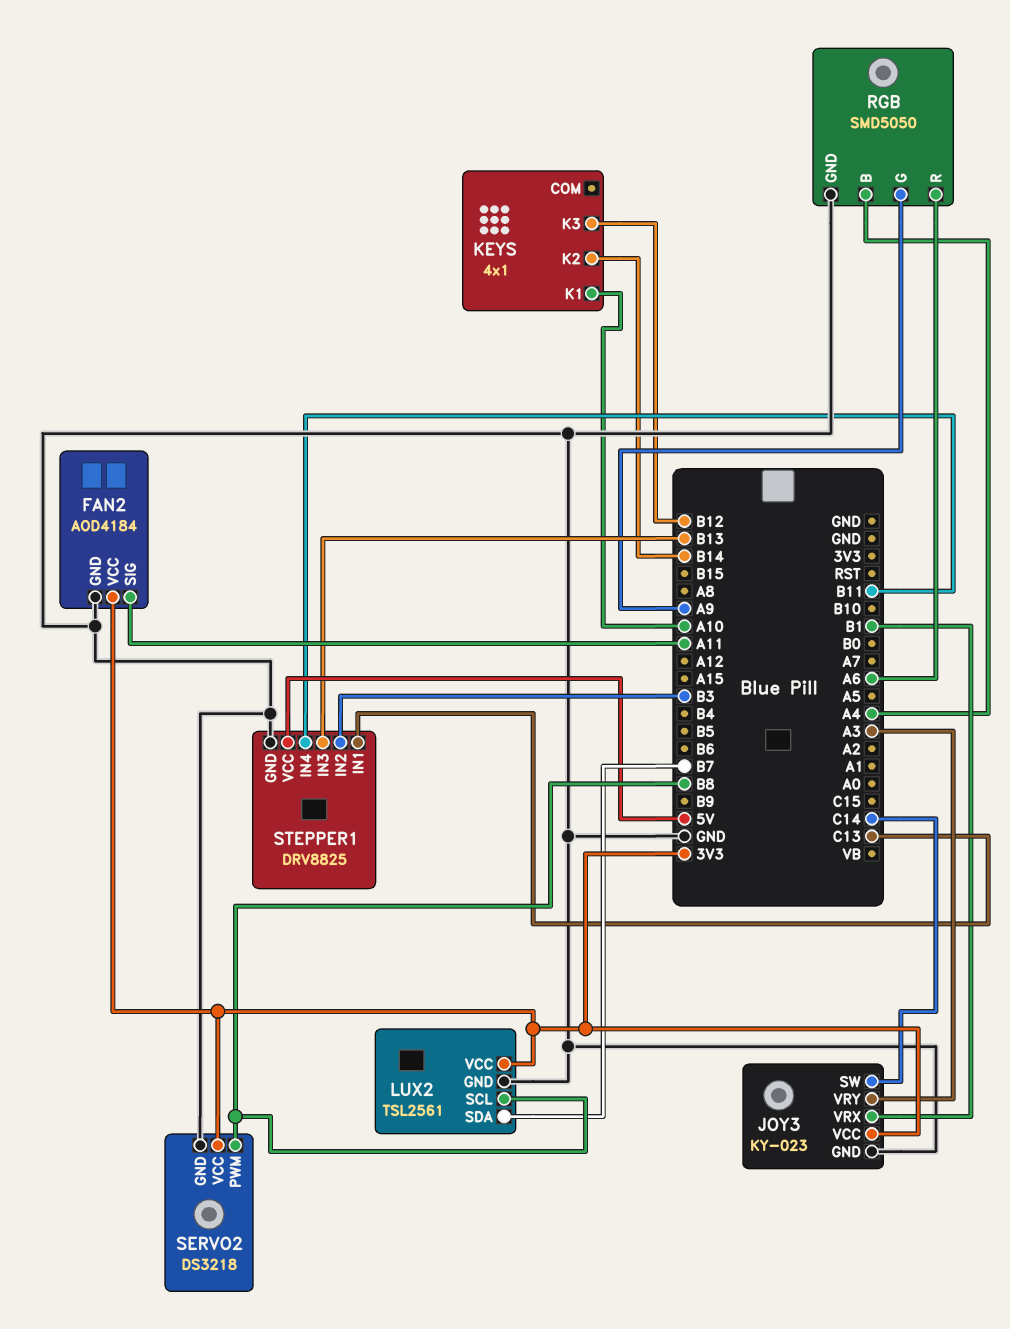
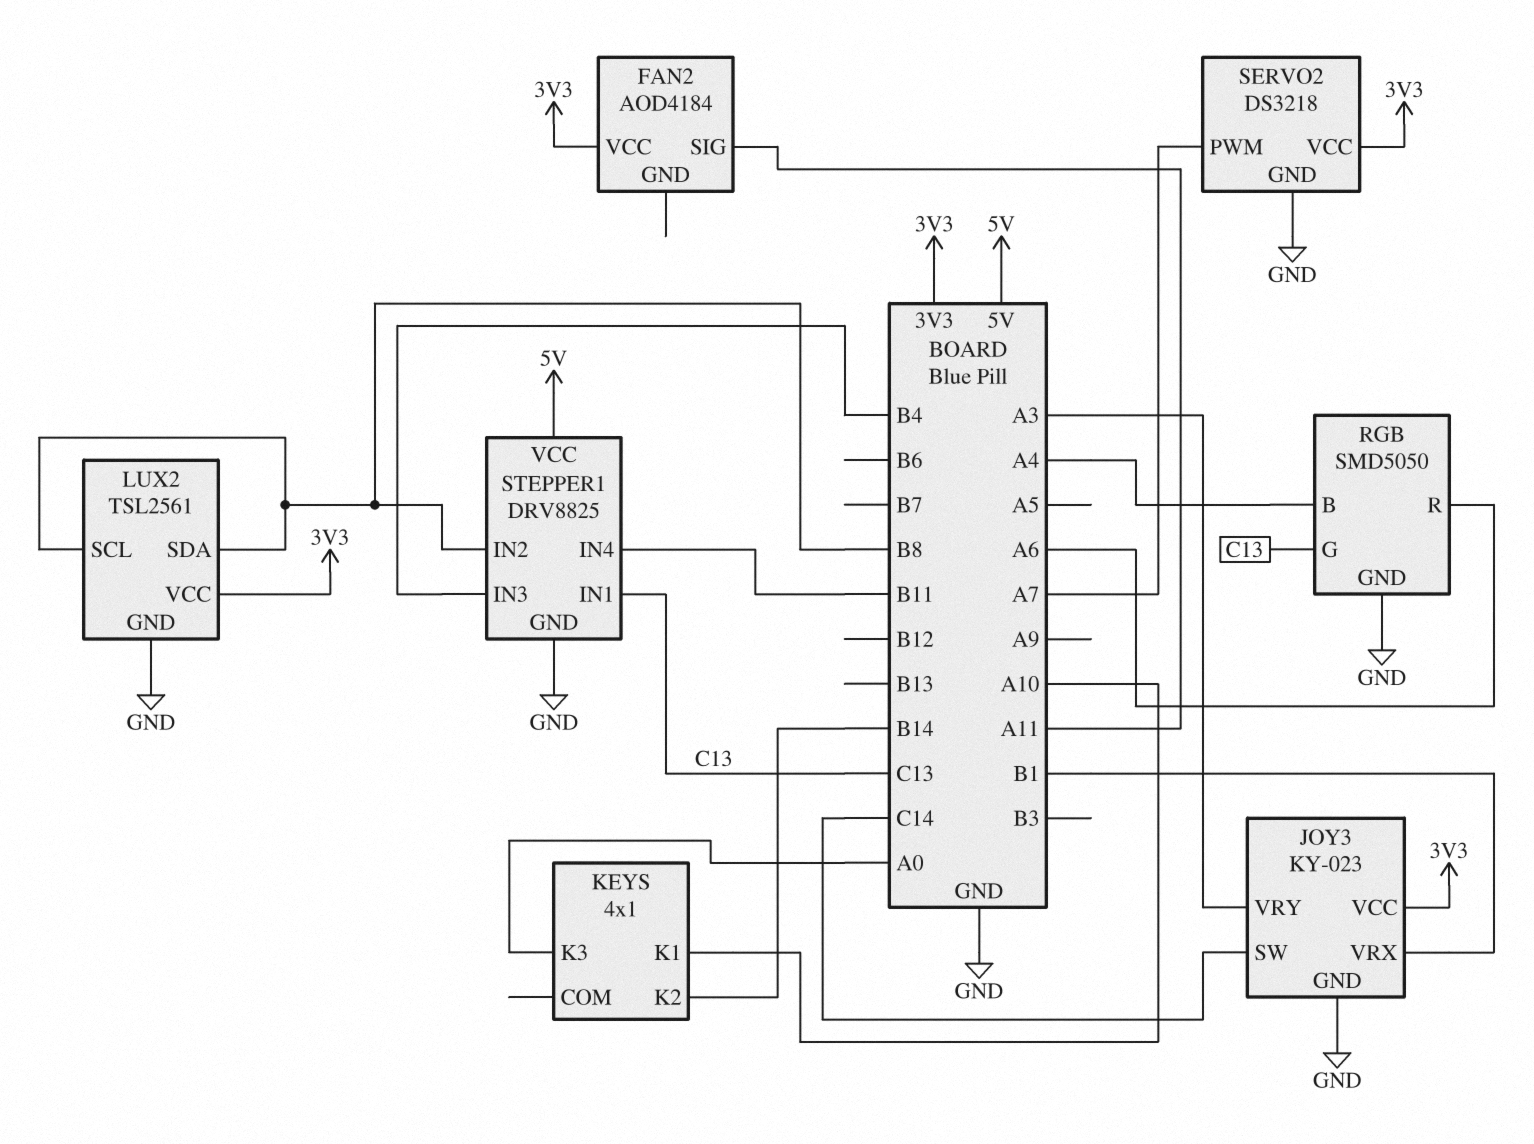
FAN2 pin GND: GND -> none
KEYS pin K3: B12 -> A0
LUX2 pin SDA: B7 -> B8
RGB pin G: A9 -> C13
SERVO2 pin PWM: B8 -> A7
STEPPER1 pin IN2: B3 -> B8
STEPPER1 pin IN3: B13 -> B4

